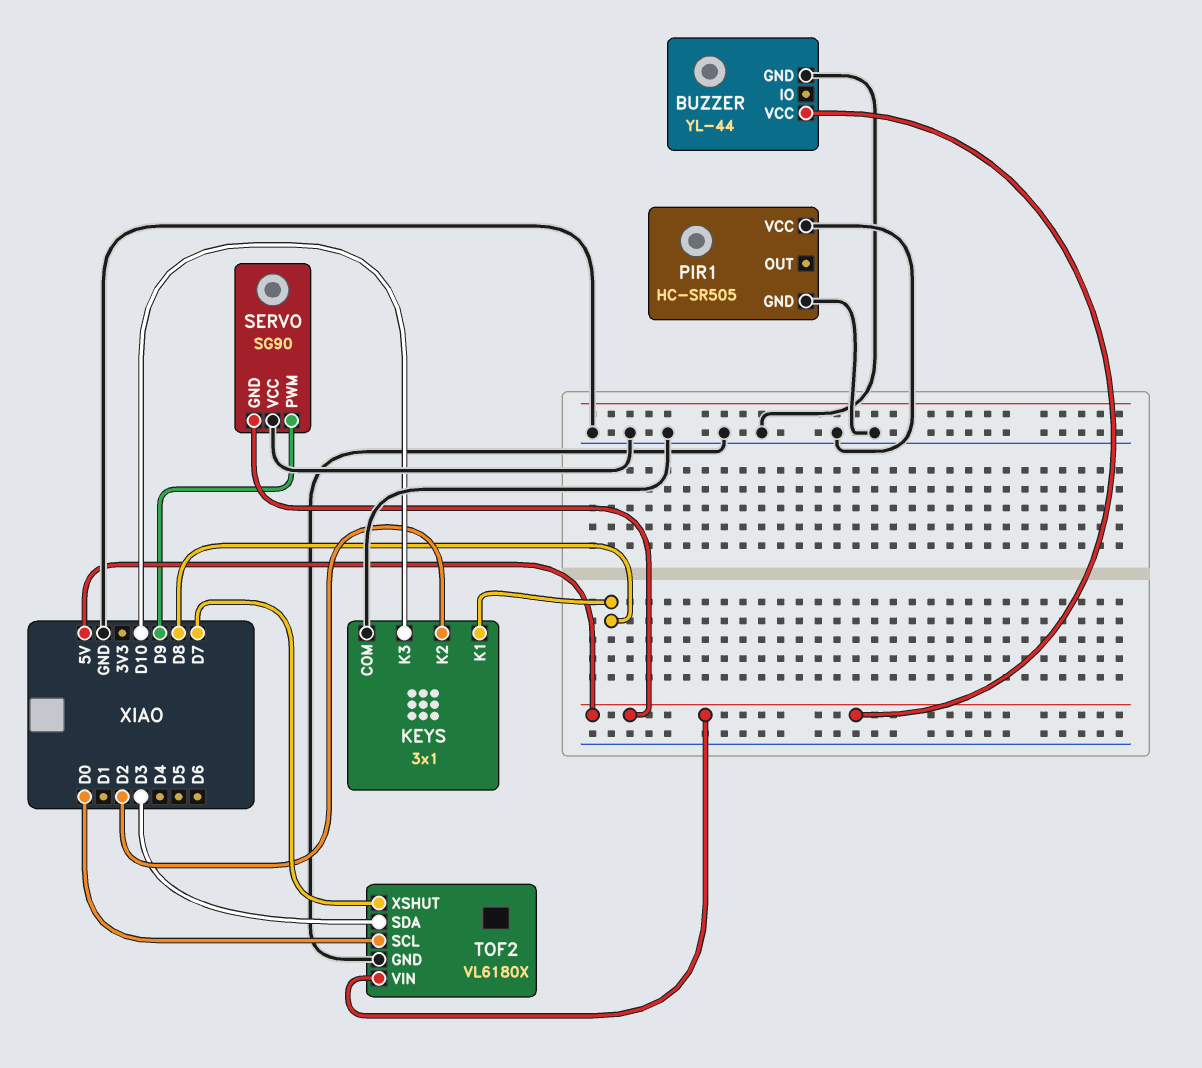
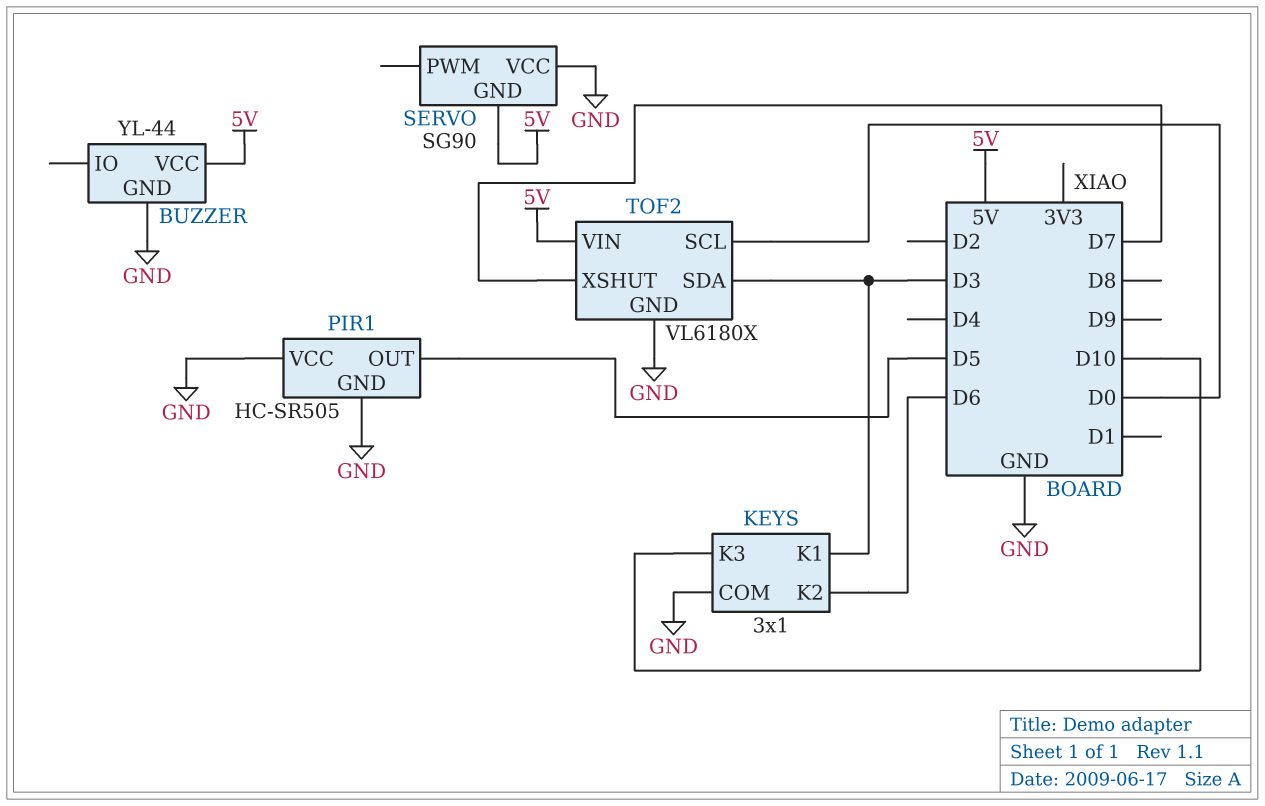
KEYS pin K1: D8 -> D3
KEYS pin K2: D2 -> D6
PIR1 pin OUT: none -> D5
SERVO pin PWM: D9 -> none

